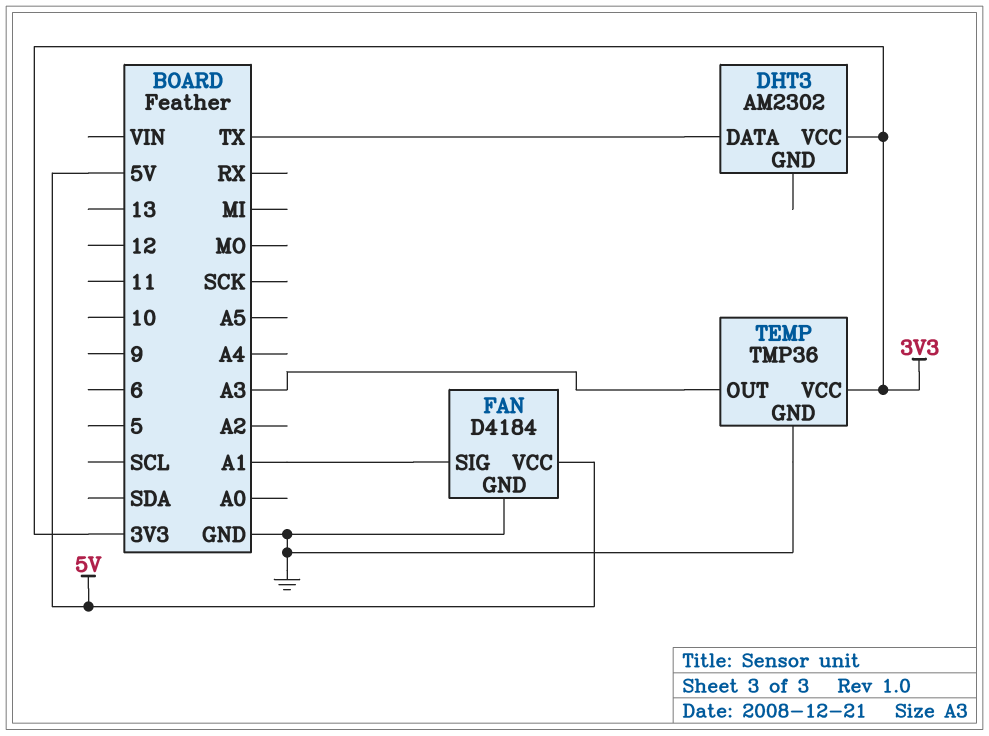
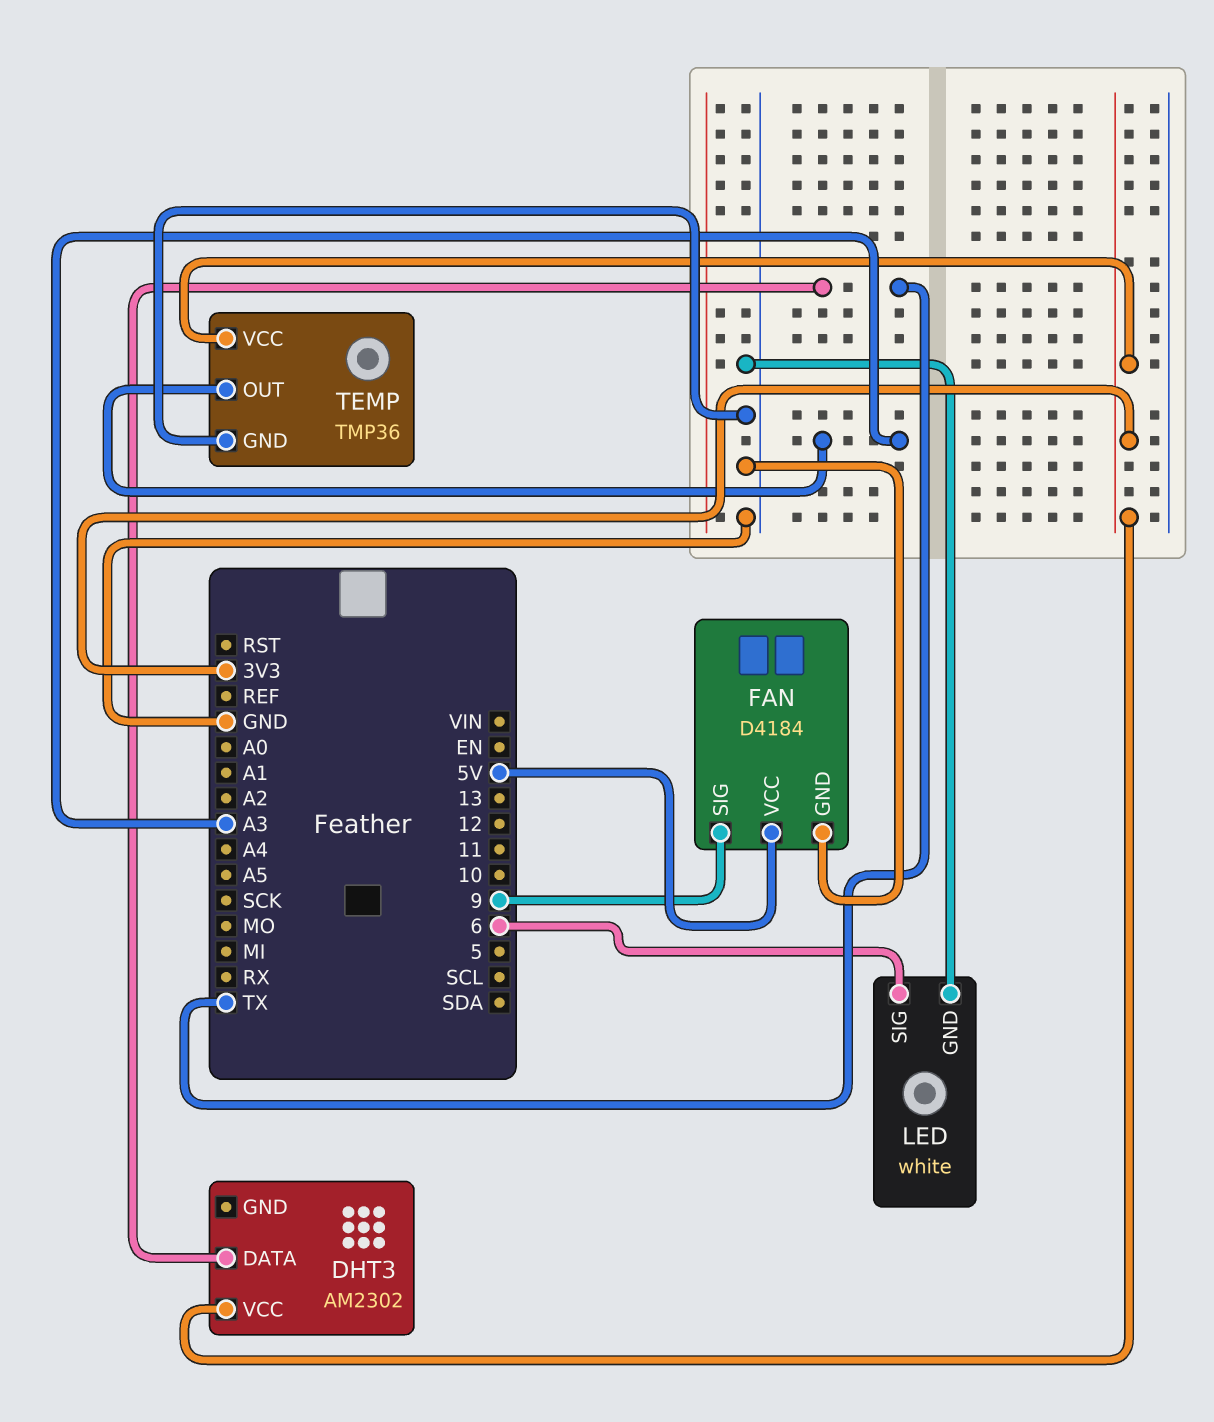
FAN pin SIG: A1 -> 9
LED: none -> white
LED pin GND: none -> GND
LED pin SIG: none -> 6

